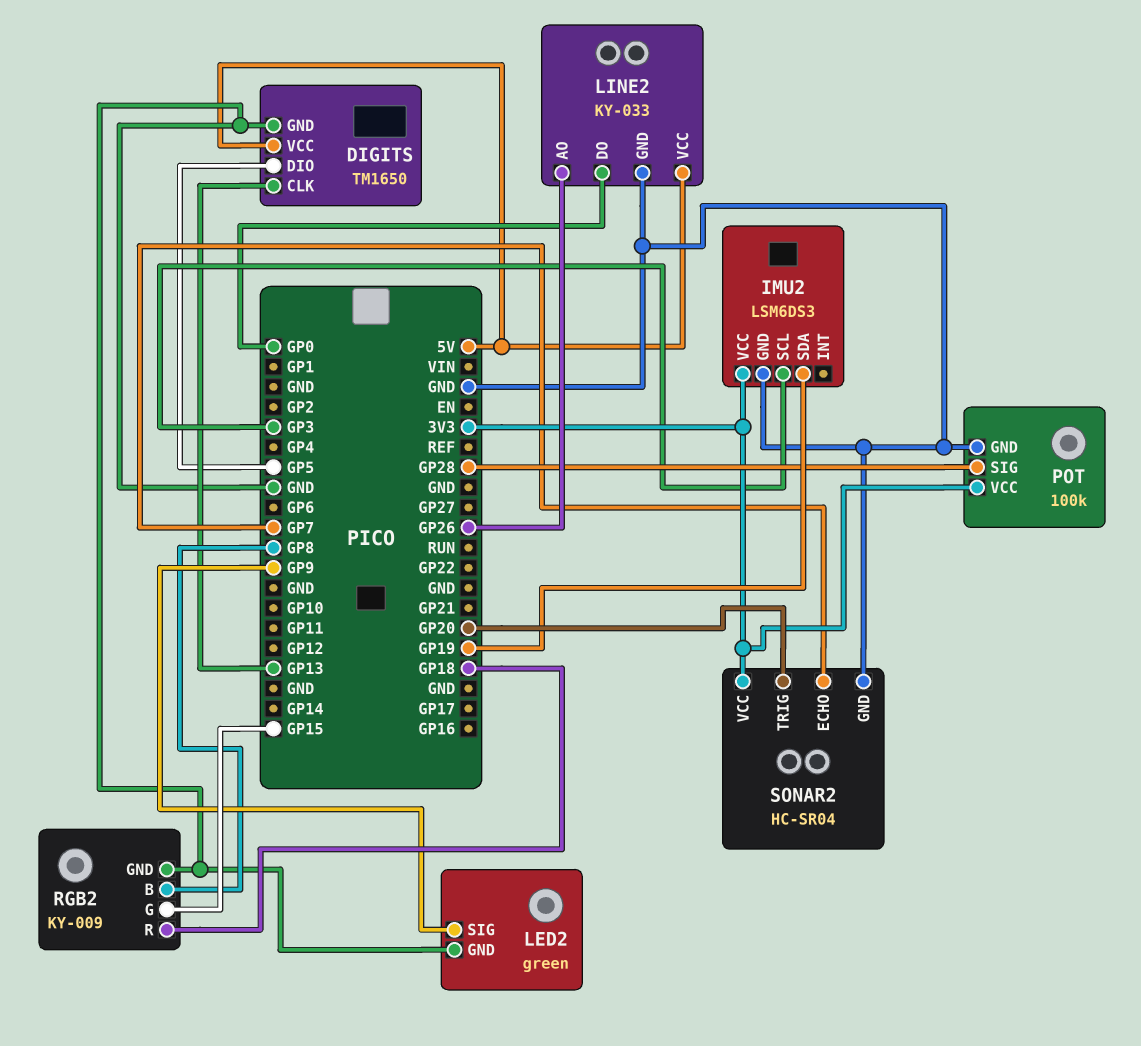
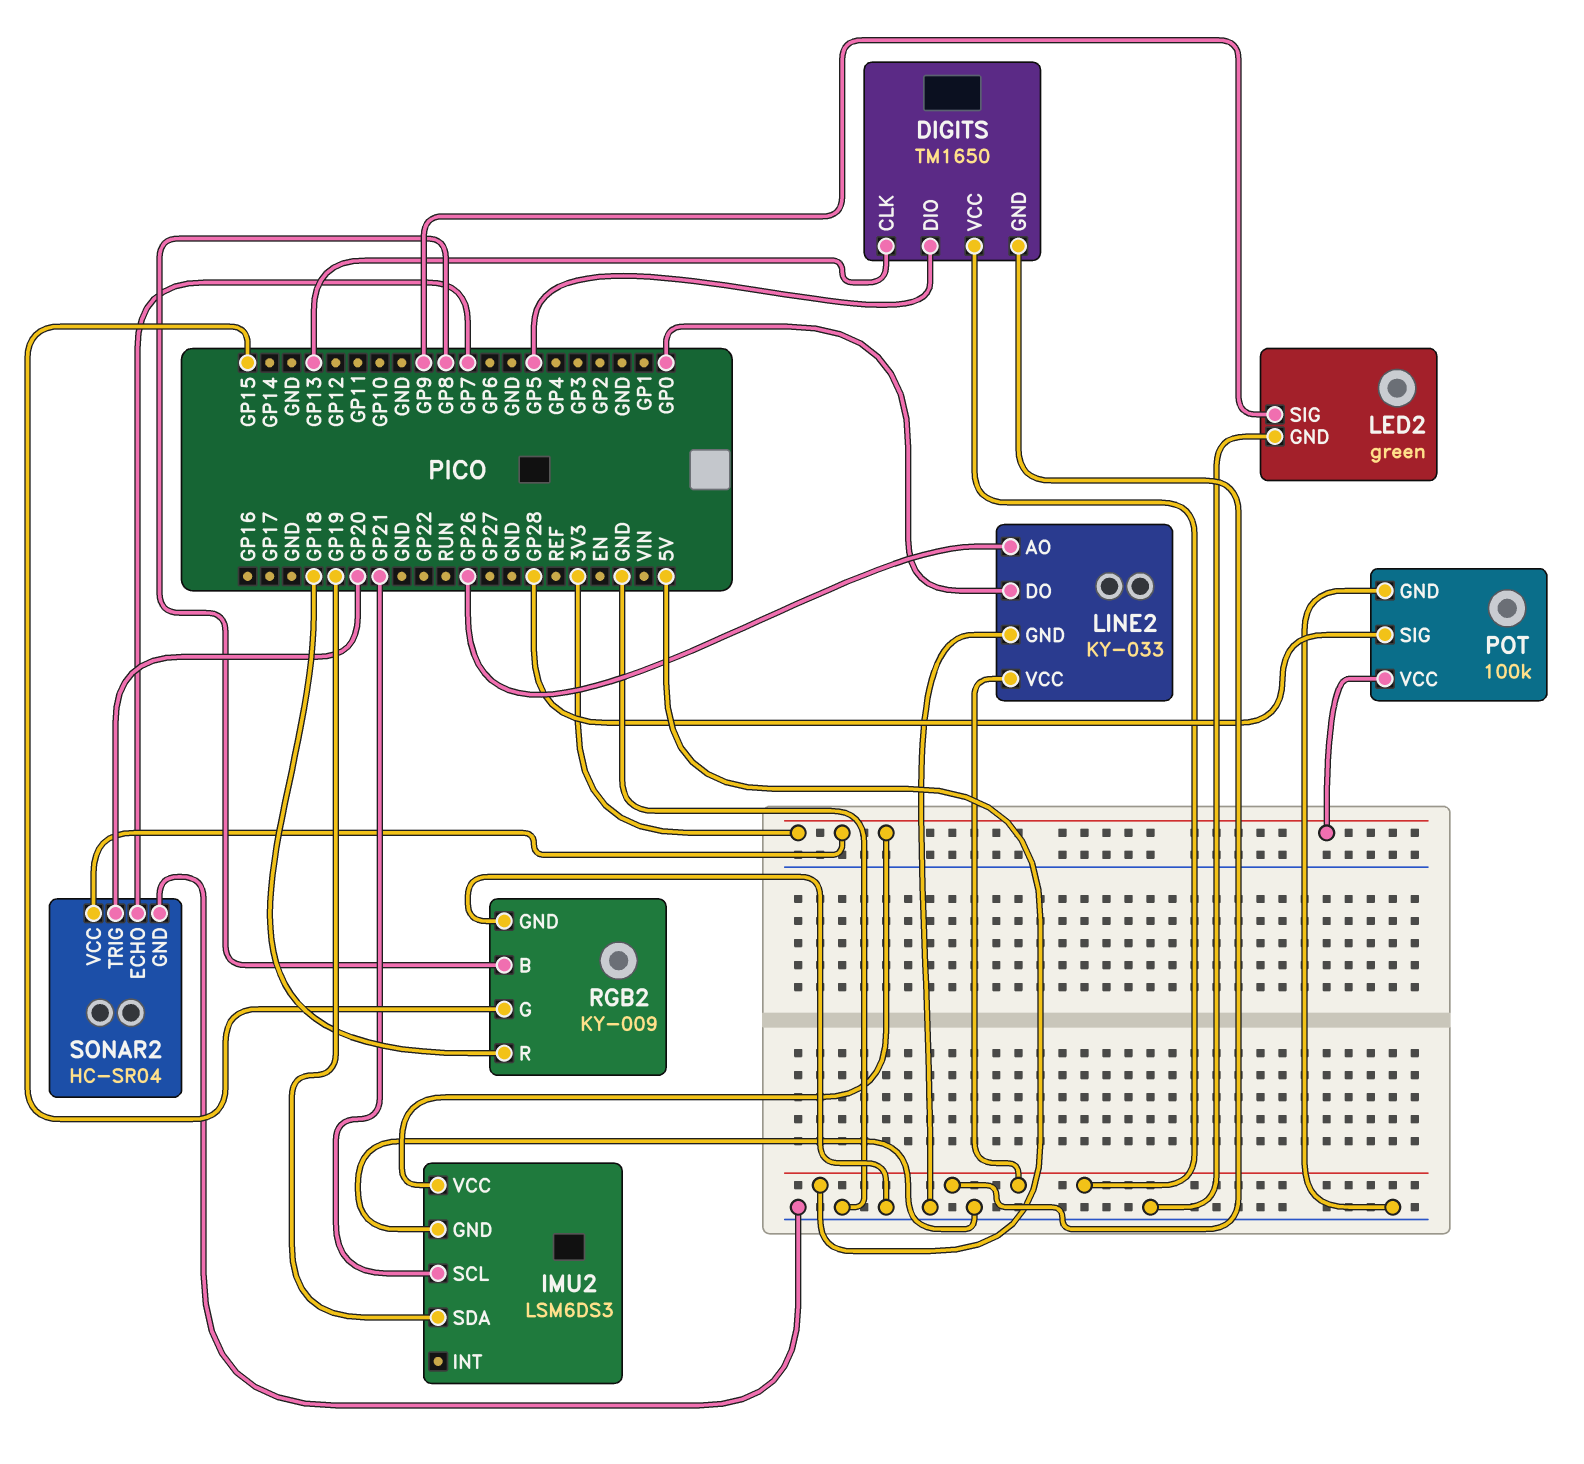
DIGITS pin GND: GND -> 5V
IMU2 pin SCL: GP3 -> GP21

